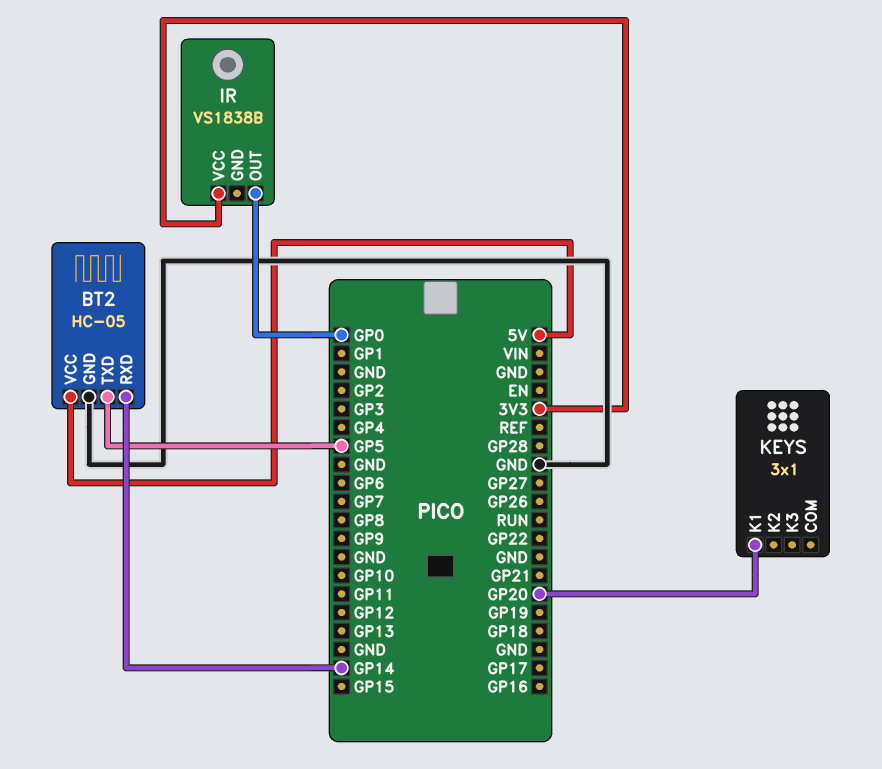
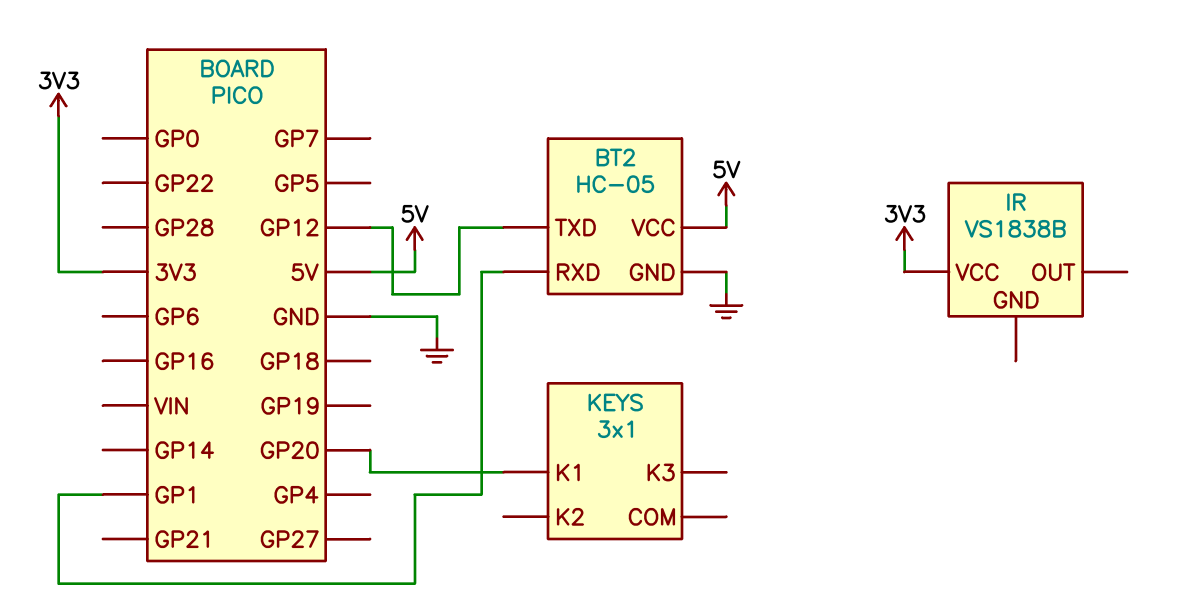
BT2 pin RXD: GP14 -> GP1
BT2 pin TXD: GP5 -> GP12
IR pin OUT: GP0 -> none

